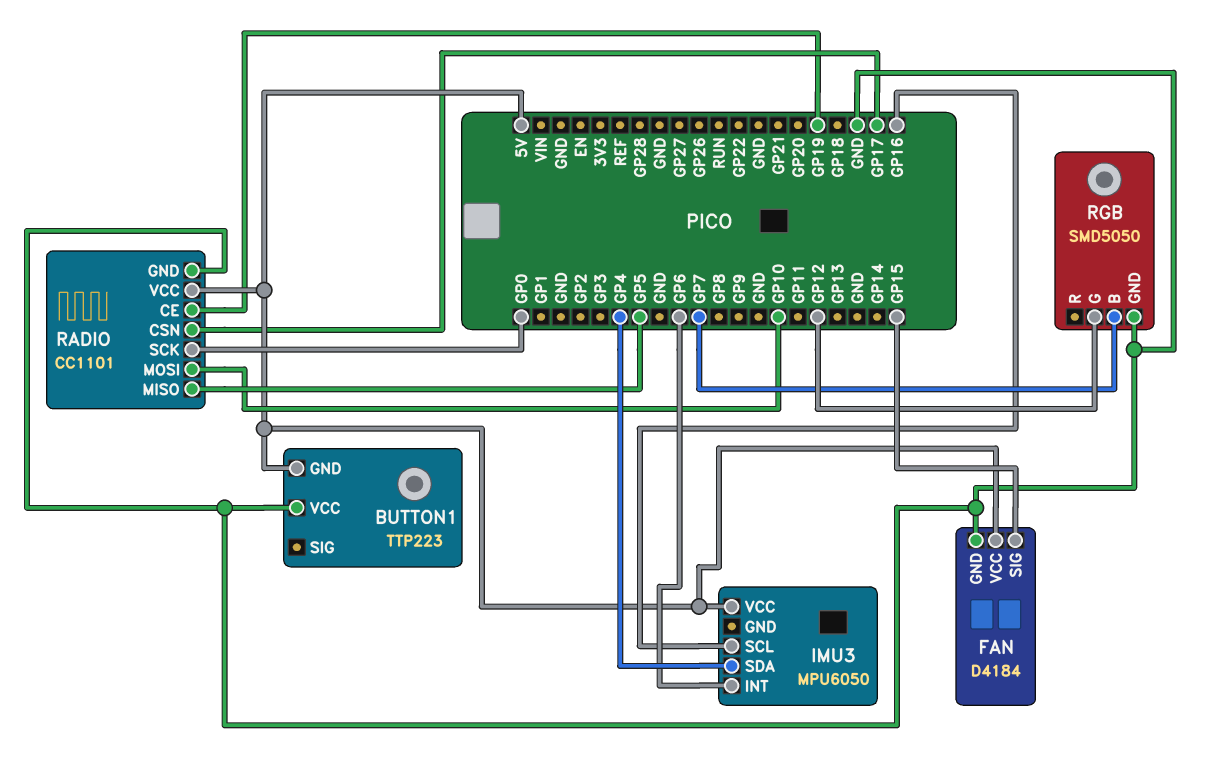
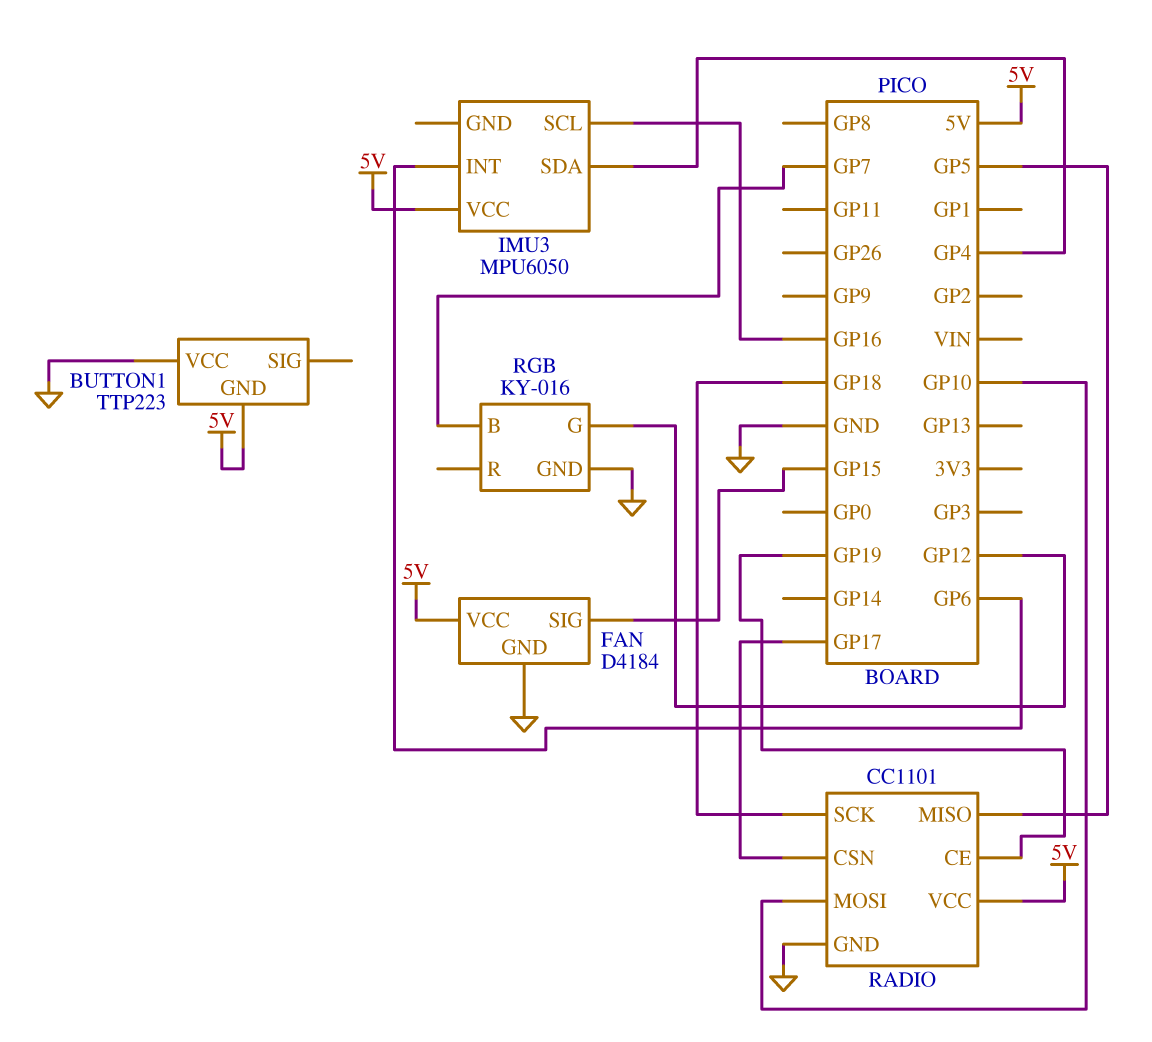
RADIO pin SCK: GP0 -> GP18
RGB: SMD5050 -> KY-016

